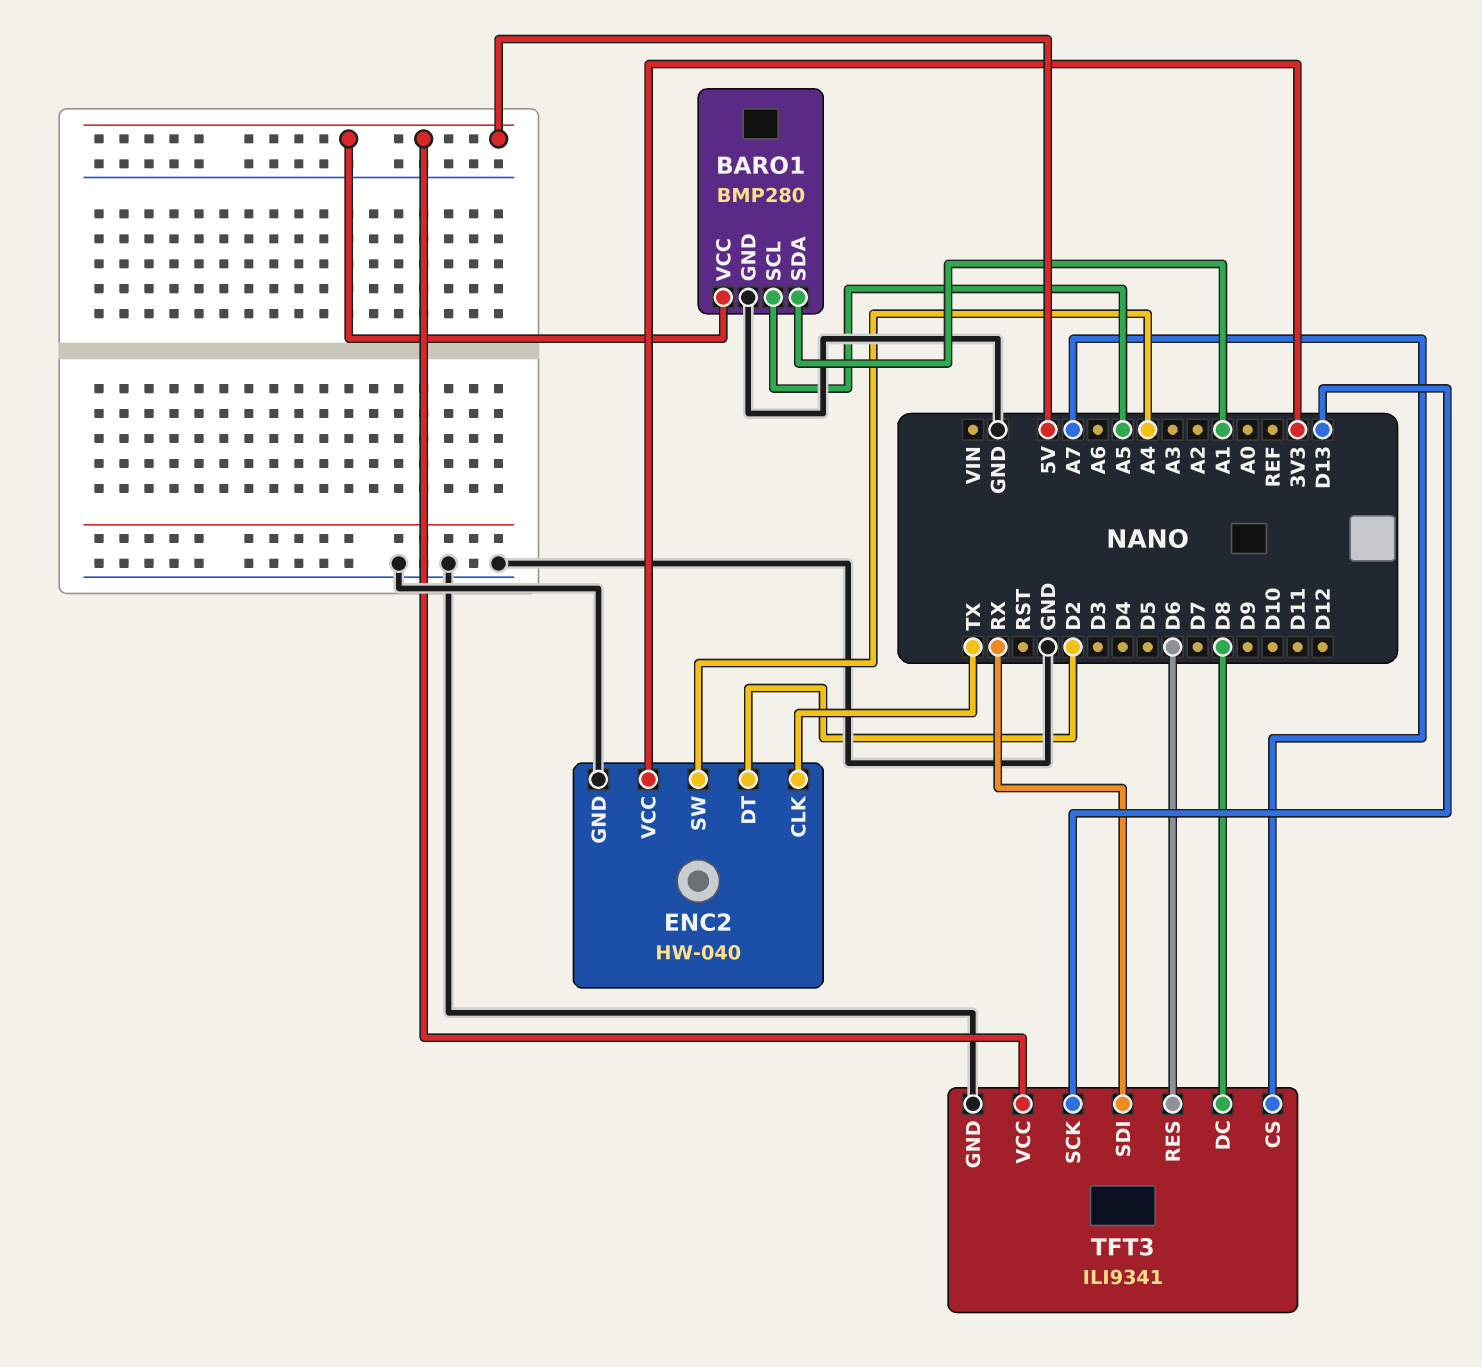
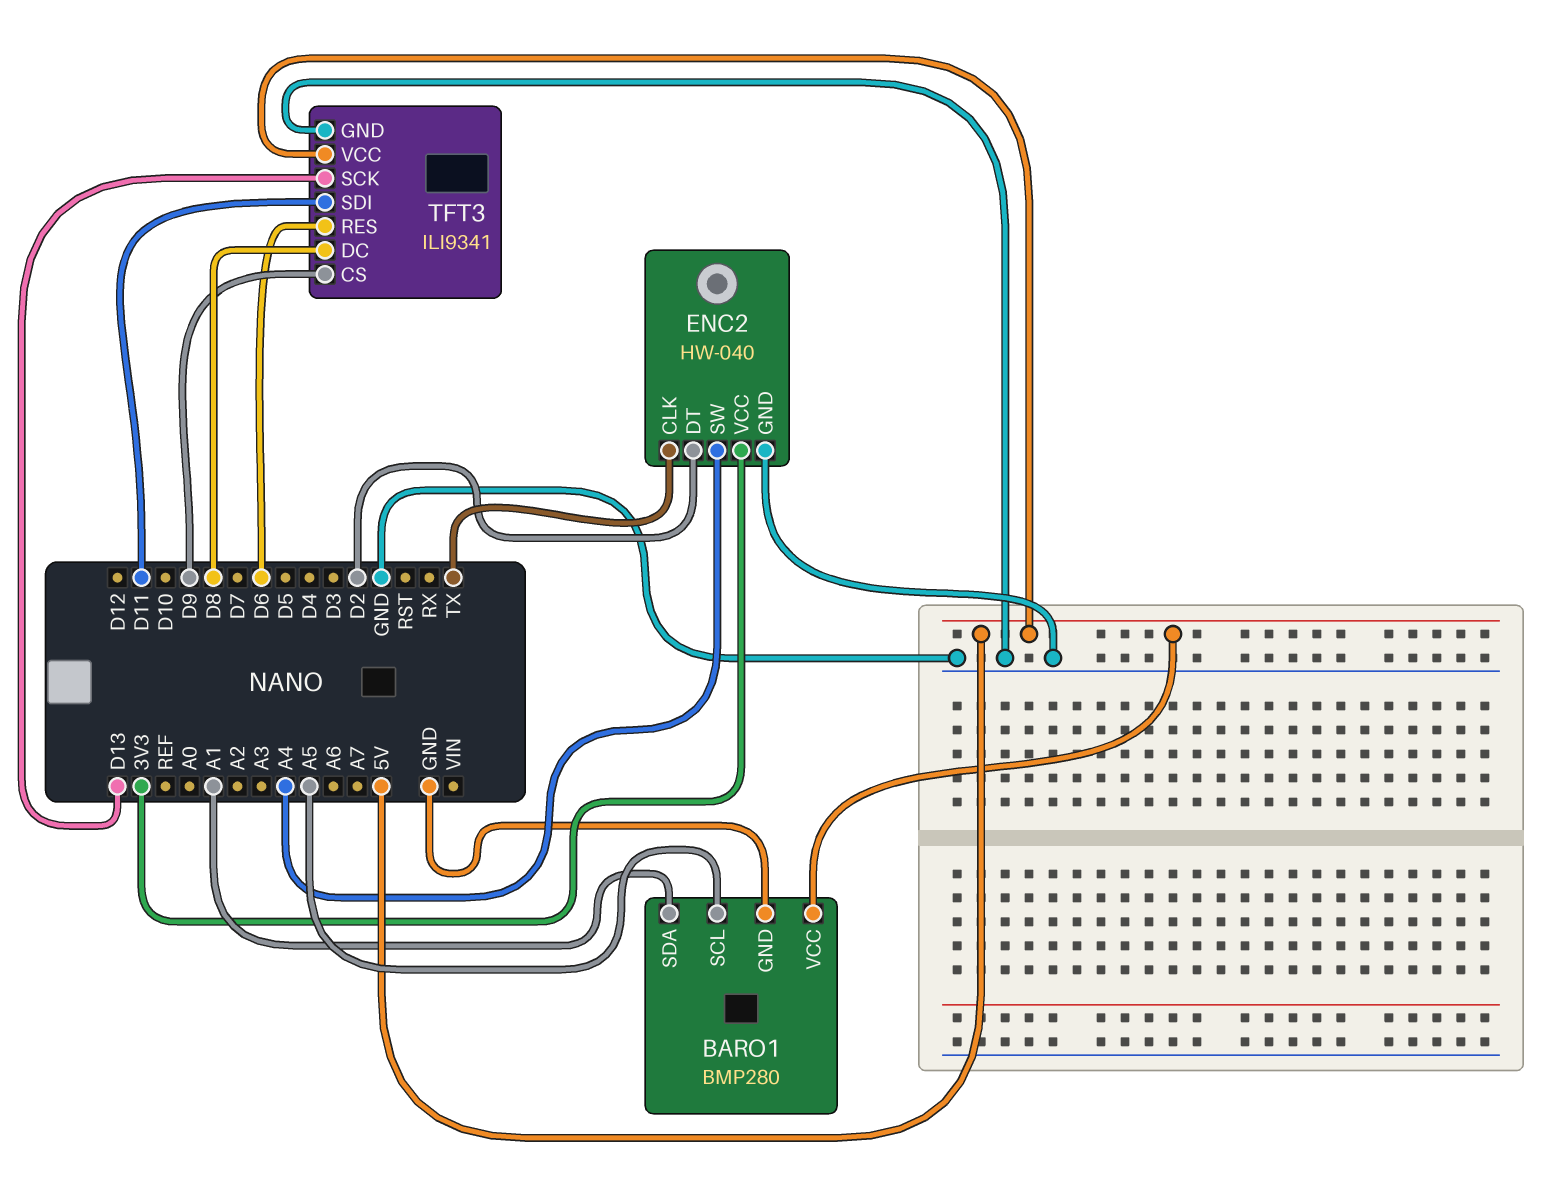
TFT3 pin CS: A7 -> D9
TFT3 pin SDI: RX -> D11

